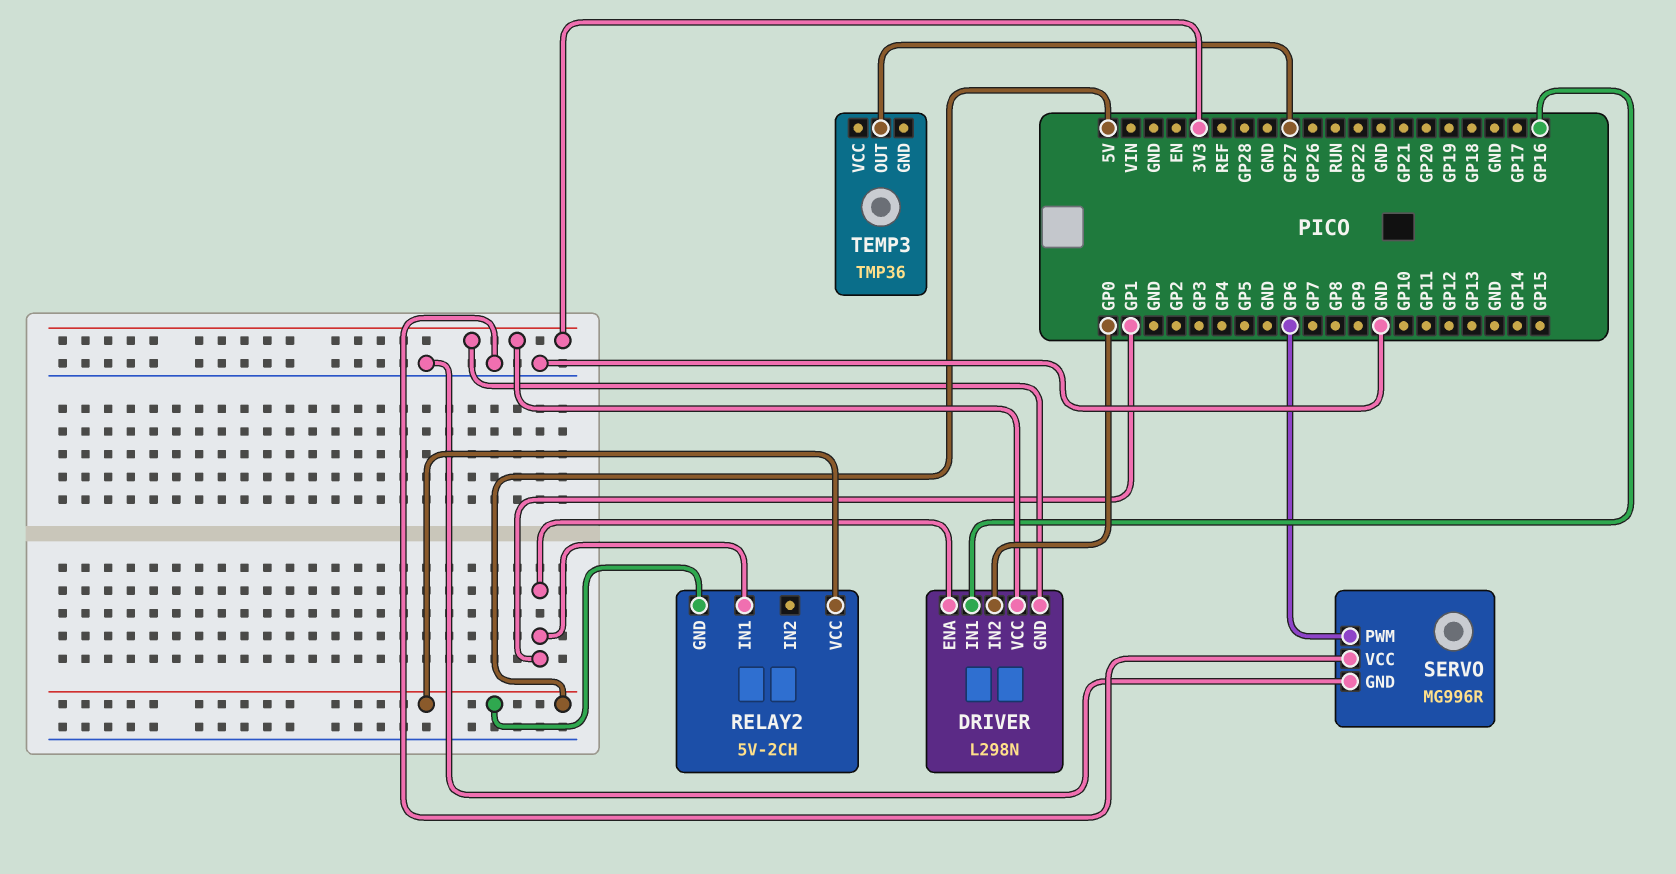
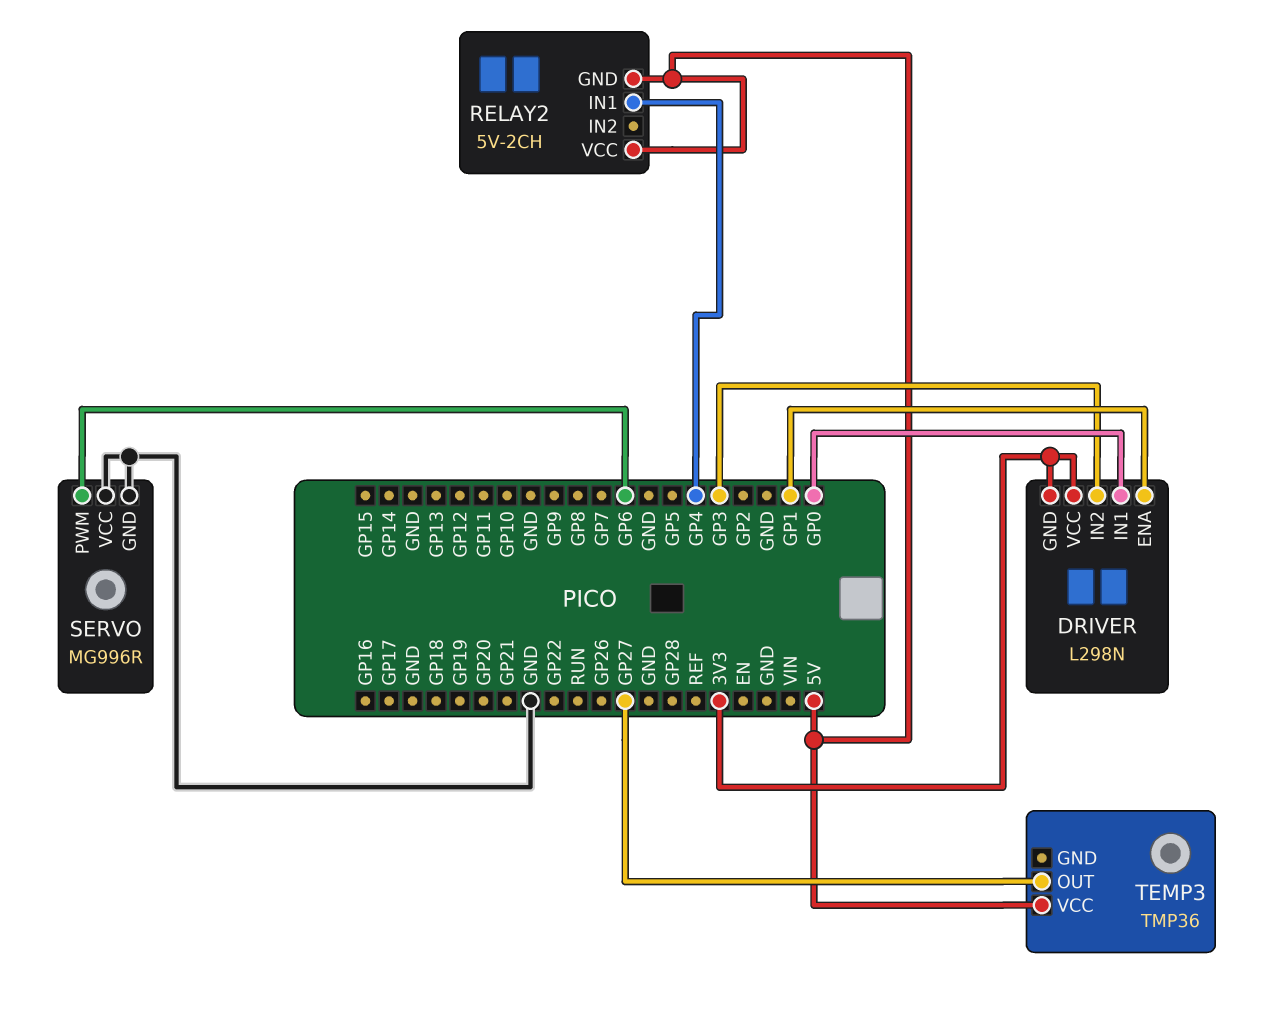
DRIVER pin IN1: GP16 -> GP0
DRIVER pin IN2: GP0 -> GP3
RELAY2 pin IN1: GP1 -> GP4
TEMP3 pin VCC: none -> 5V

